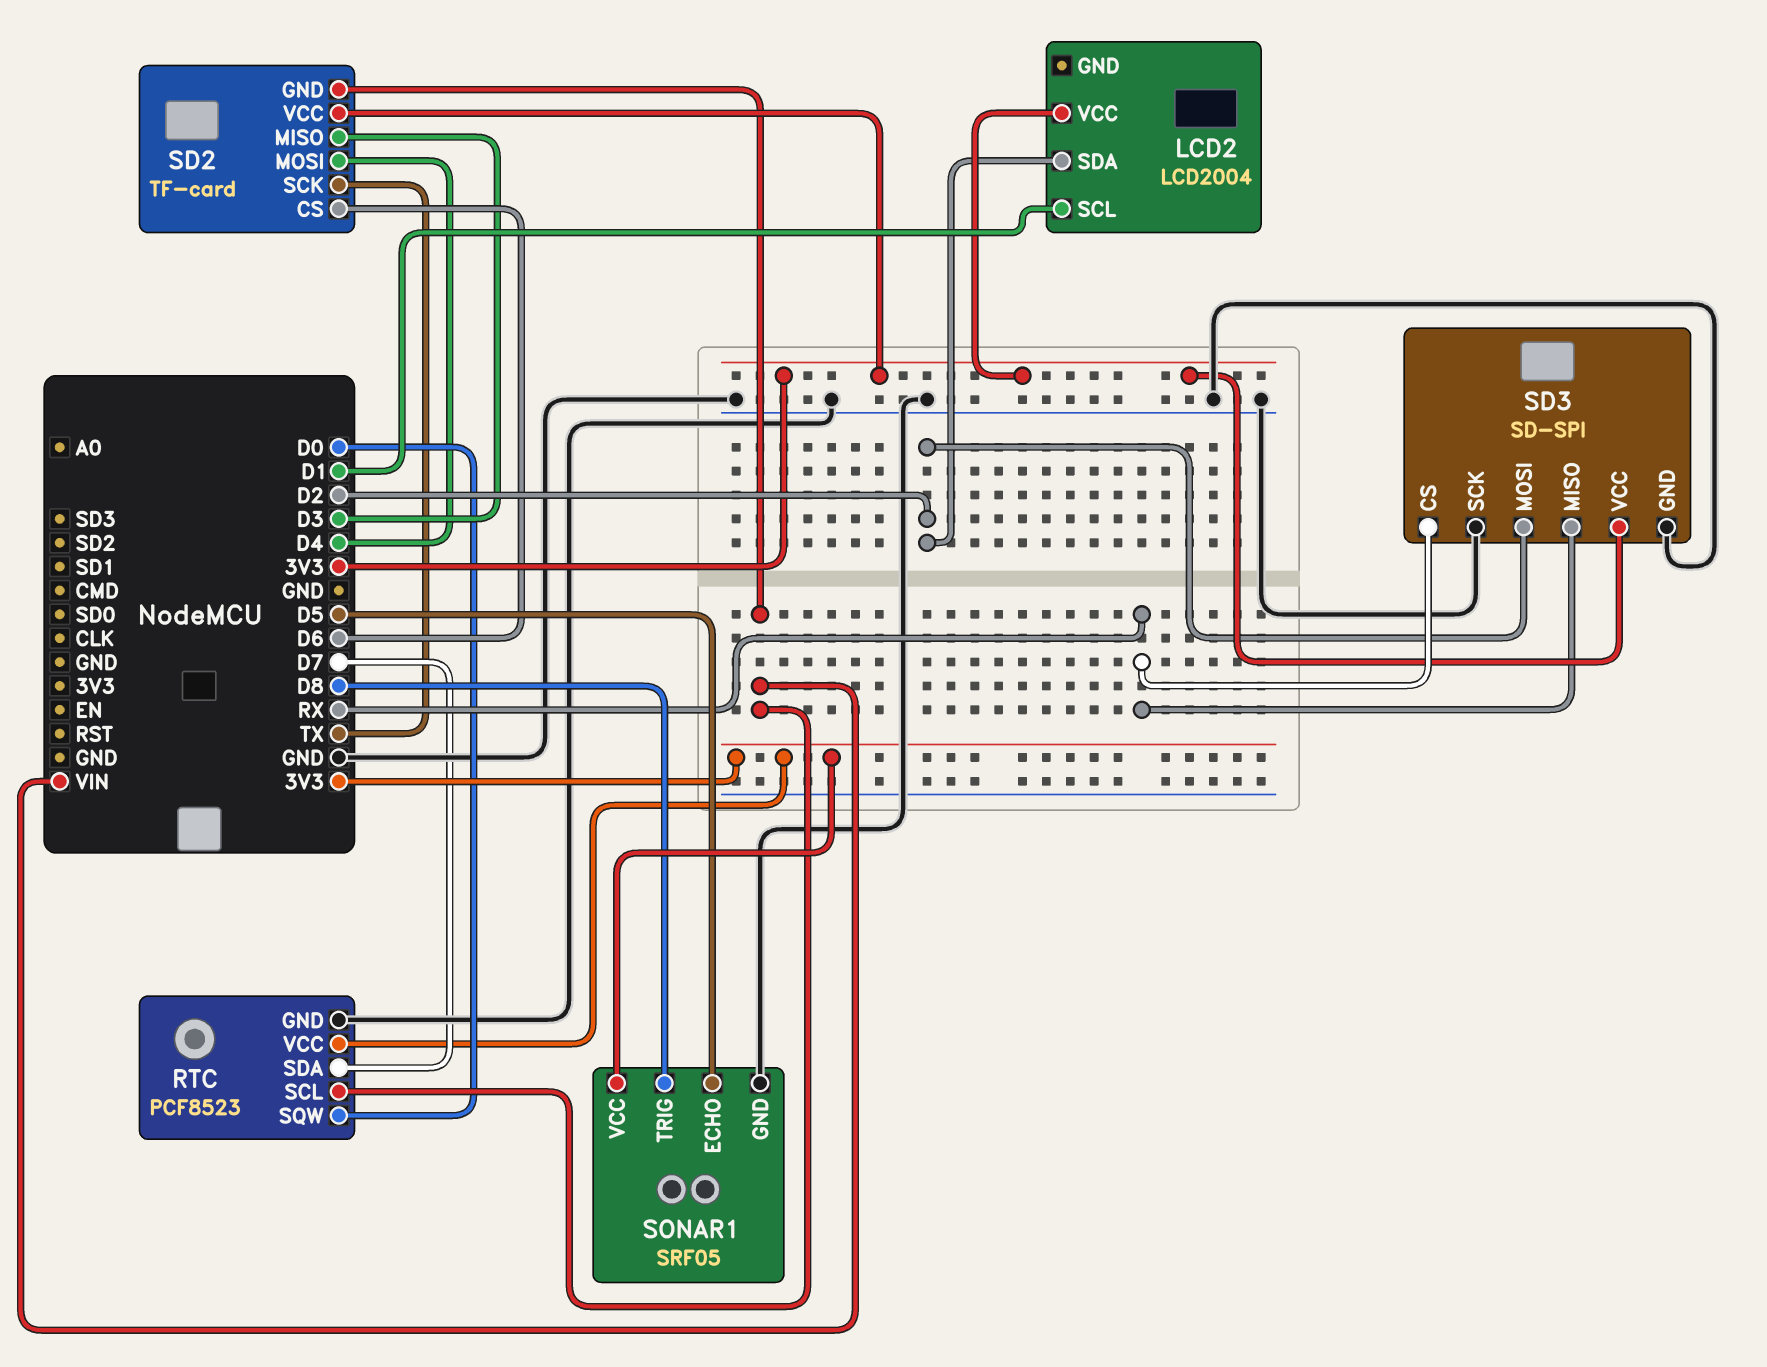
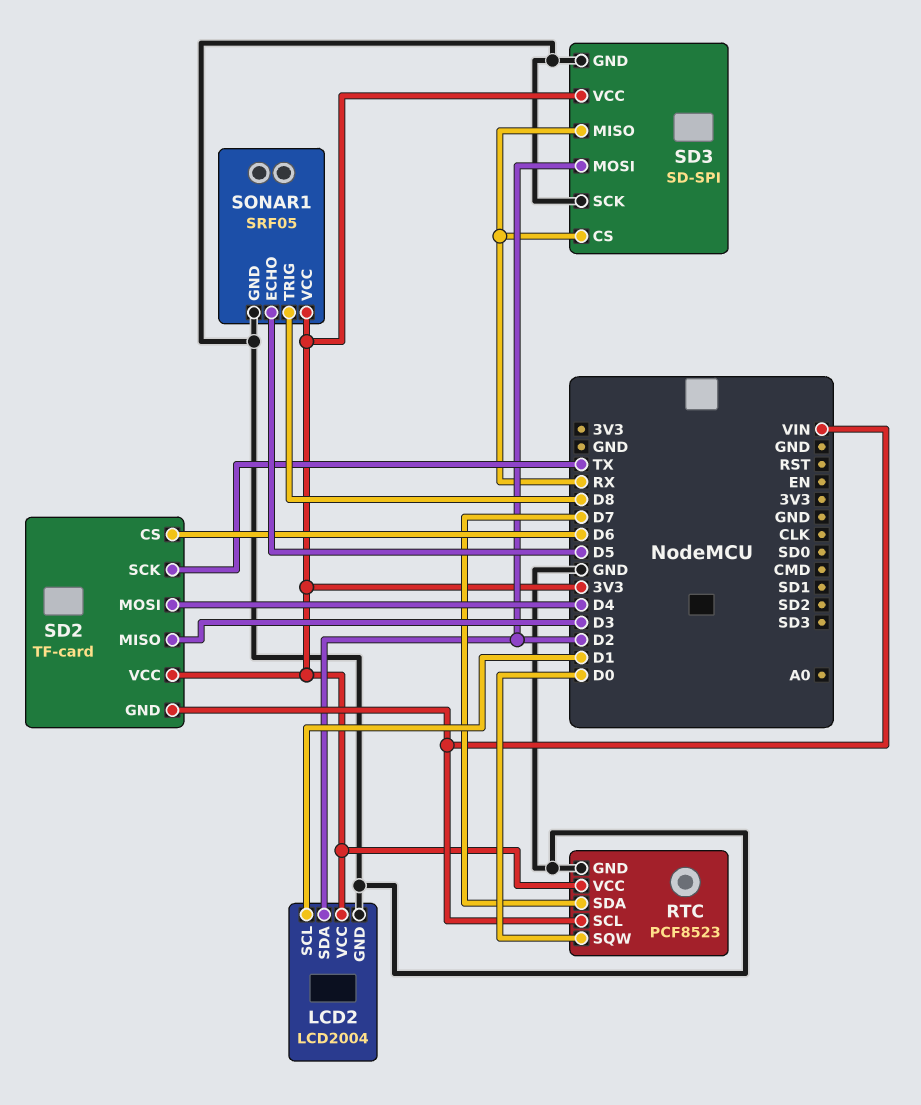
LCD2 pin GND: none -> GND

